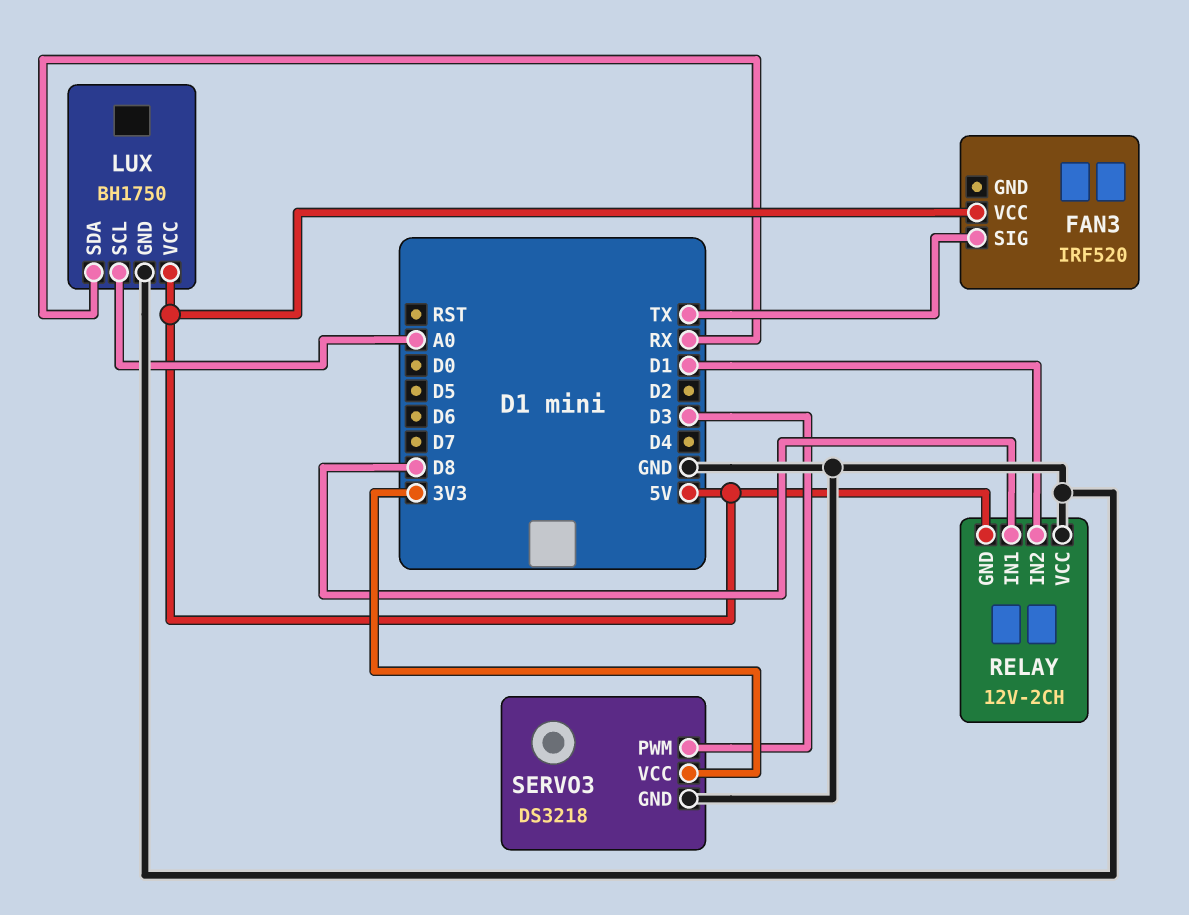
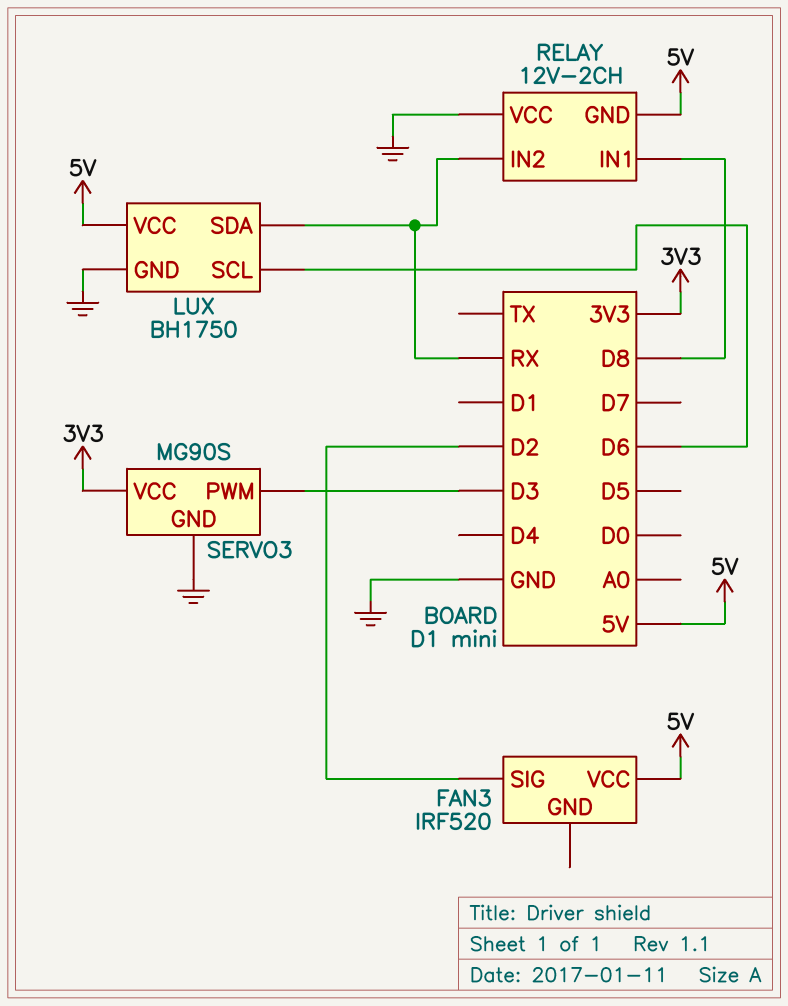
FAN3 pin SIG: TX -> D2
LUX pin SCL: A0 -> D6
RELAY pin IN2: D1 -> RX
SERVO3: DS3218 -> MG90S

